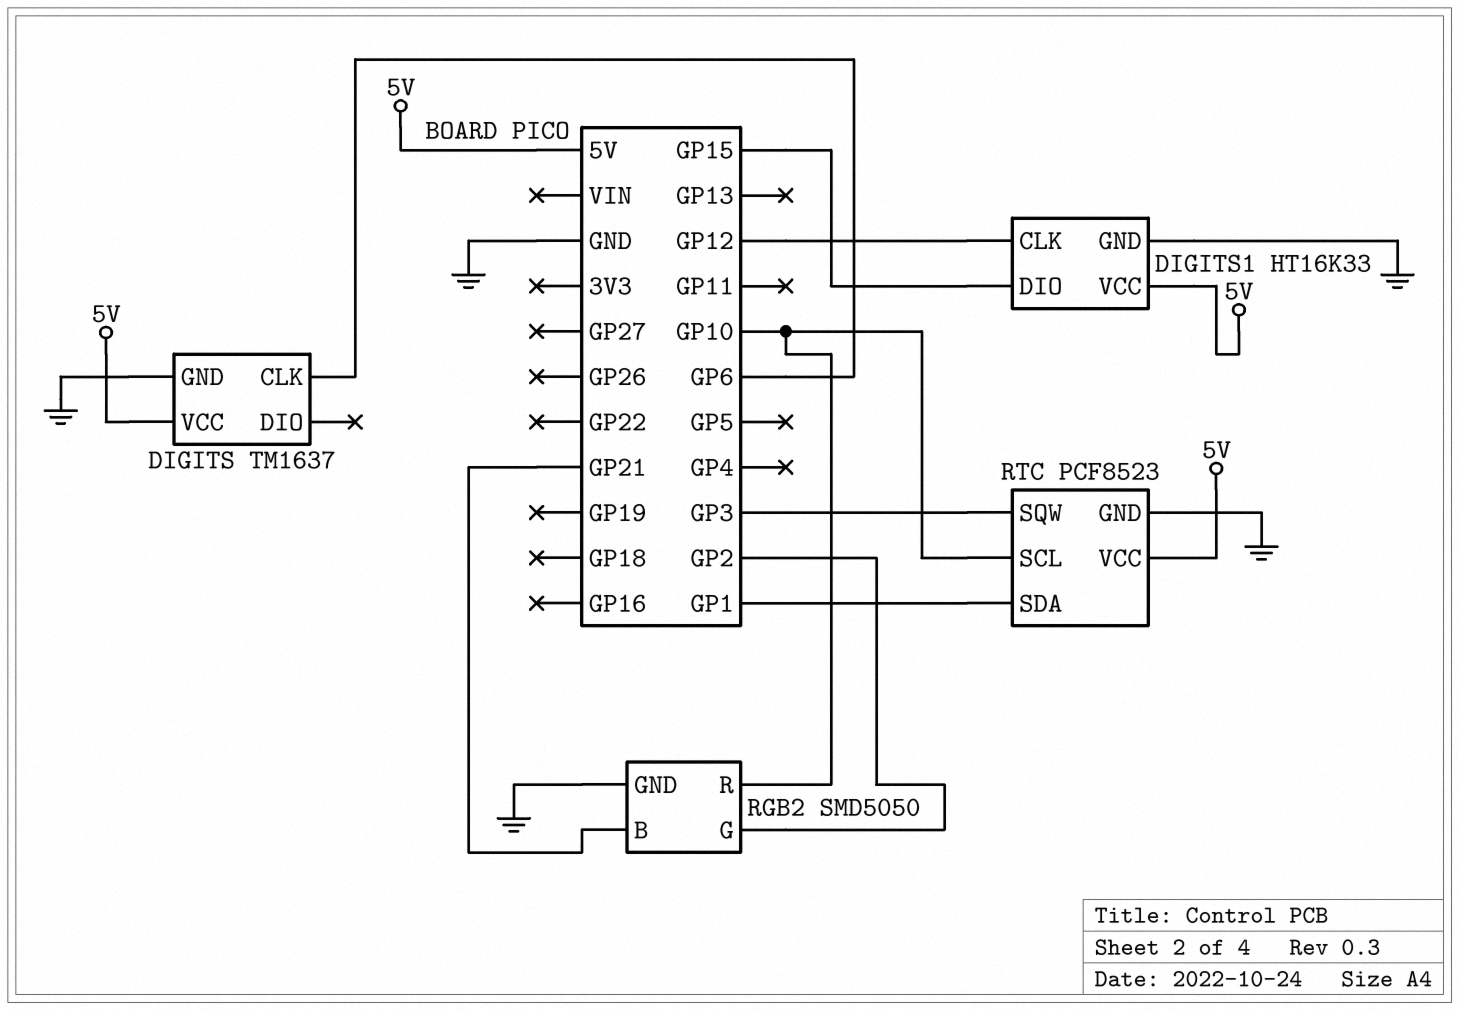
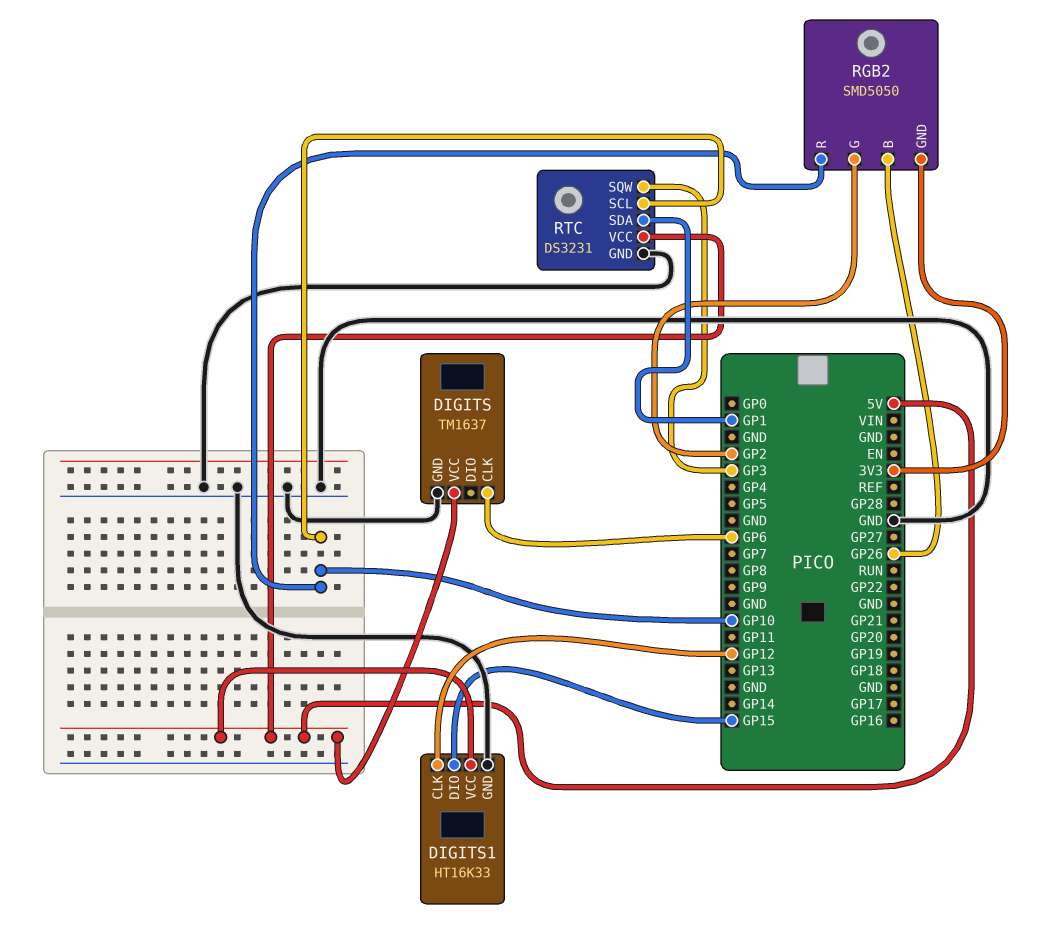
RGB2 pin B: GP21 -> GP26
RGB2 pin GND: GND -> 3V3
RTC: PCF8523 -> DS3231

